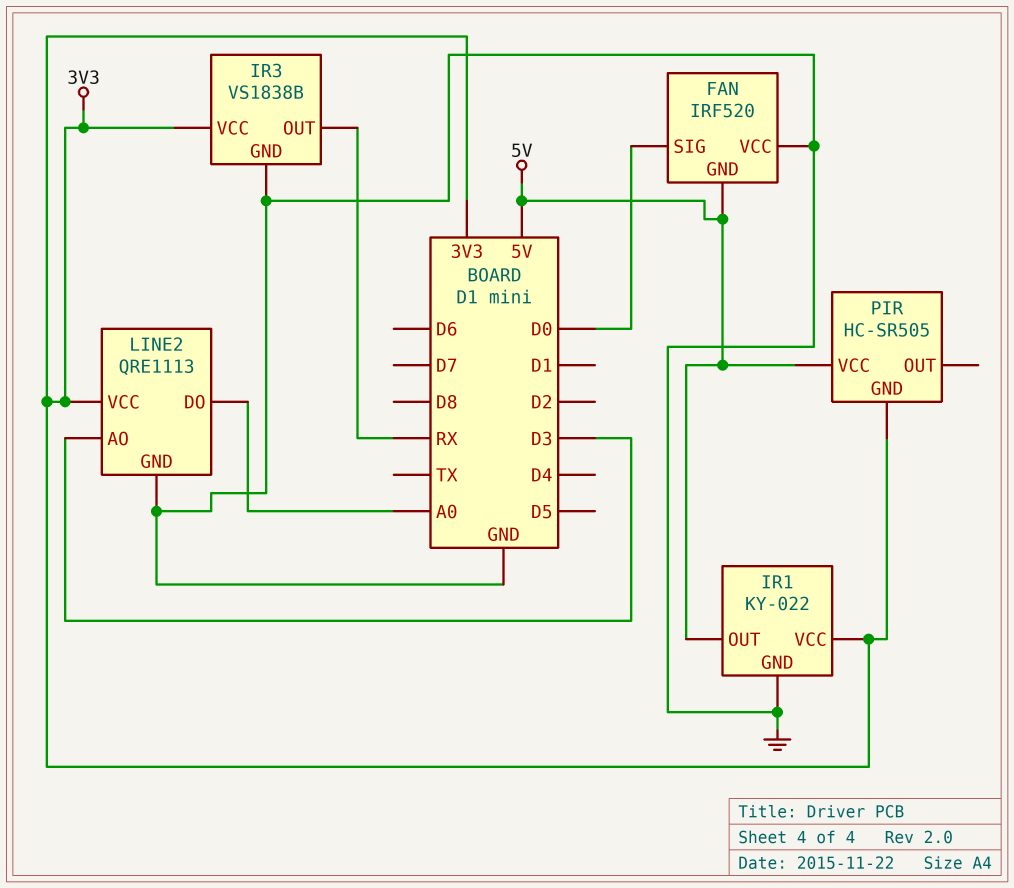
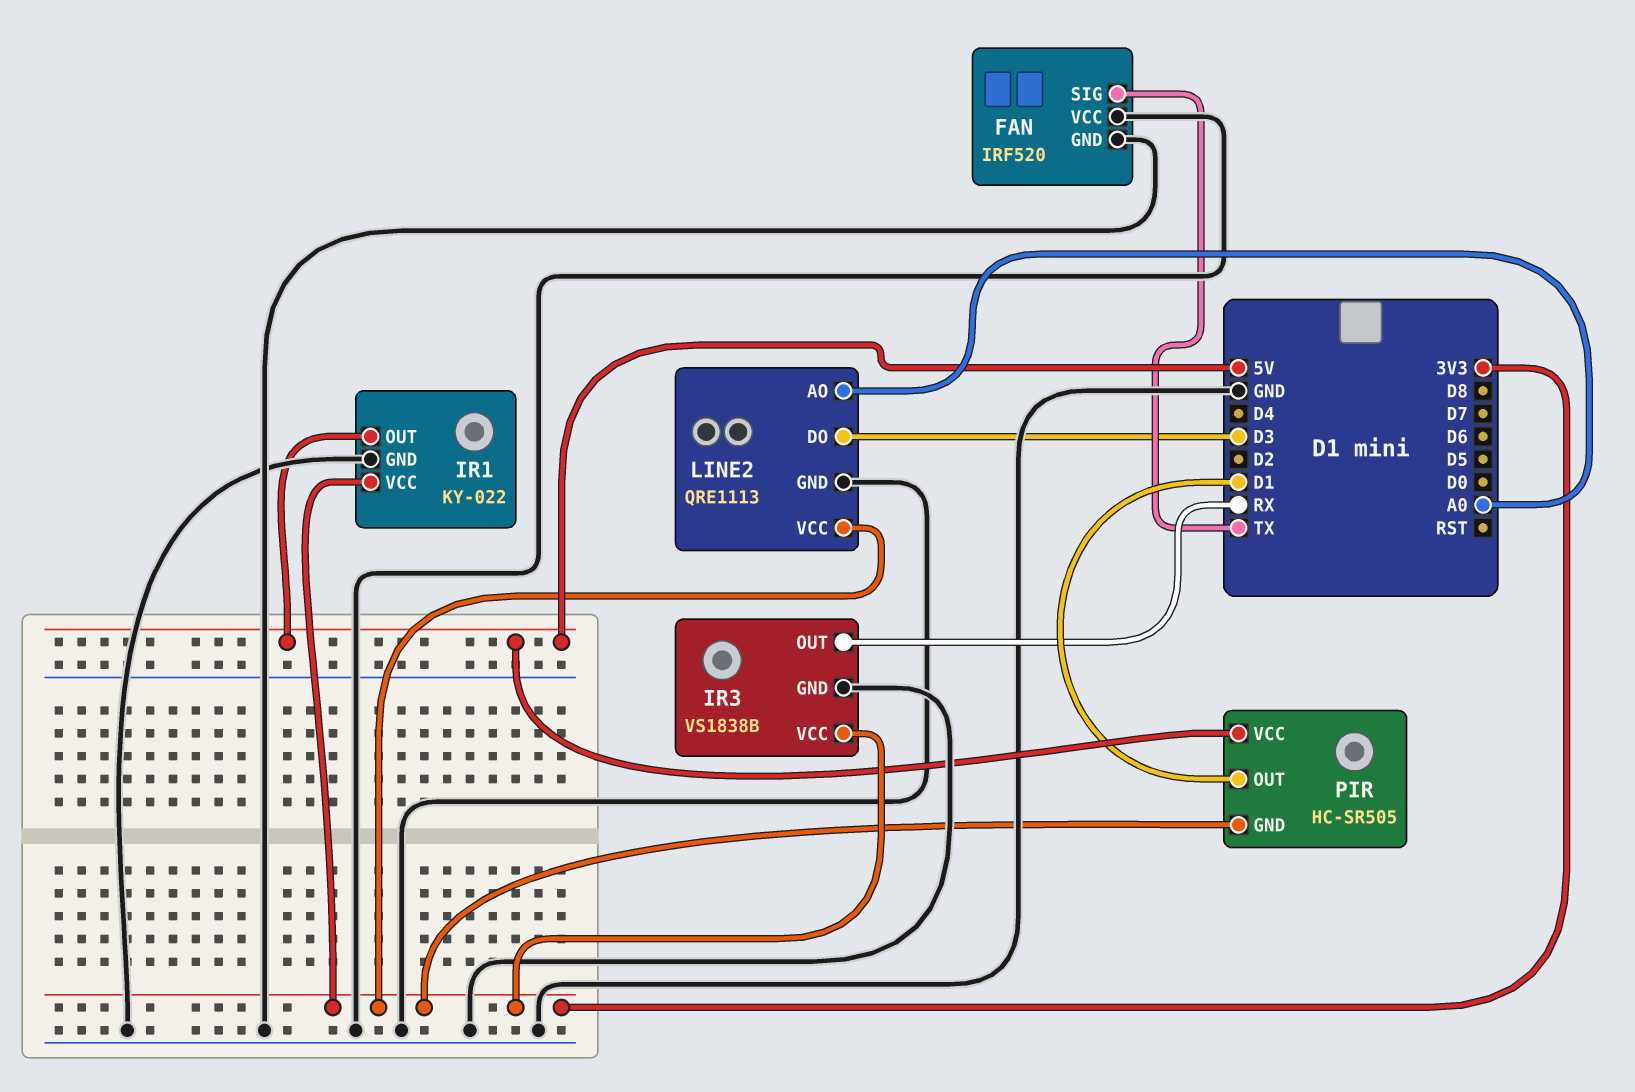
FAN pin GND: 5V -> GND
FAN pin SIG: D0 -> TX
LINE2 pin AO: D3 -> A0
LINE2 pin DO: A0 -> D3
PIR pin OUT: none -> D1

